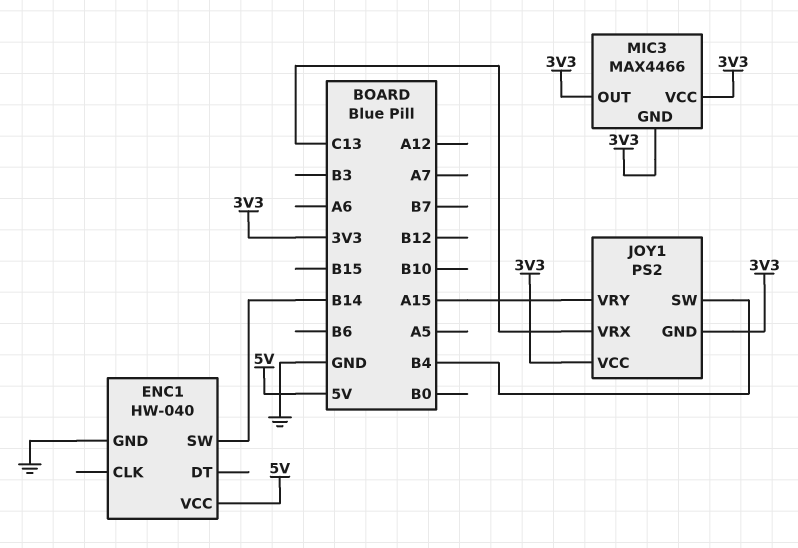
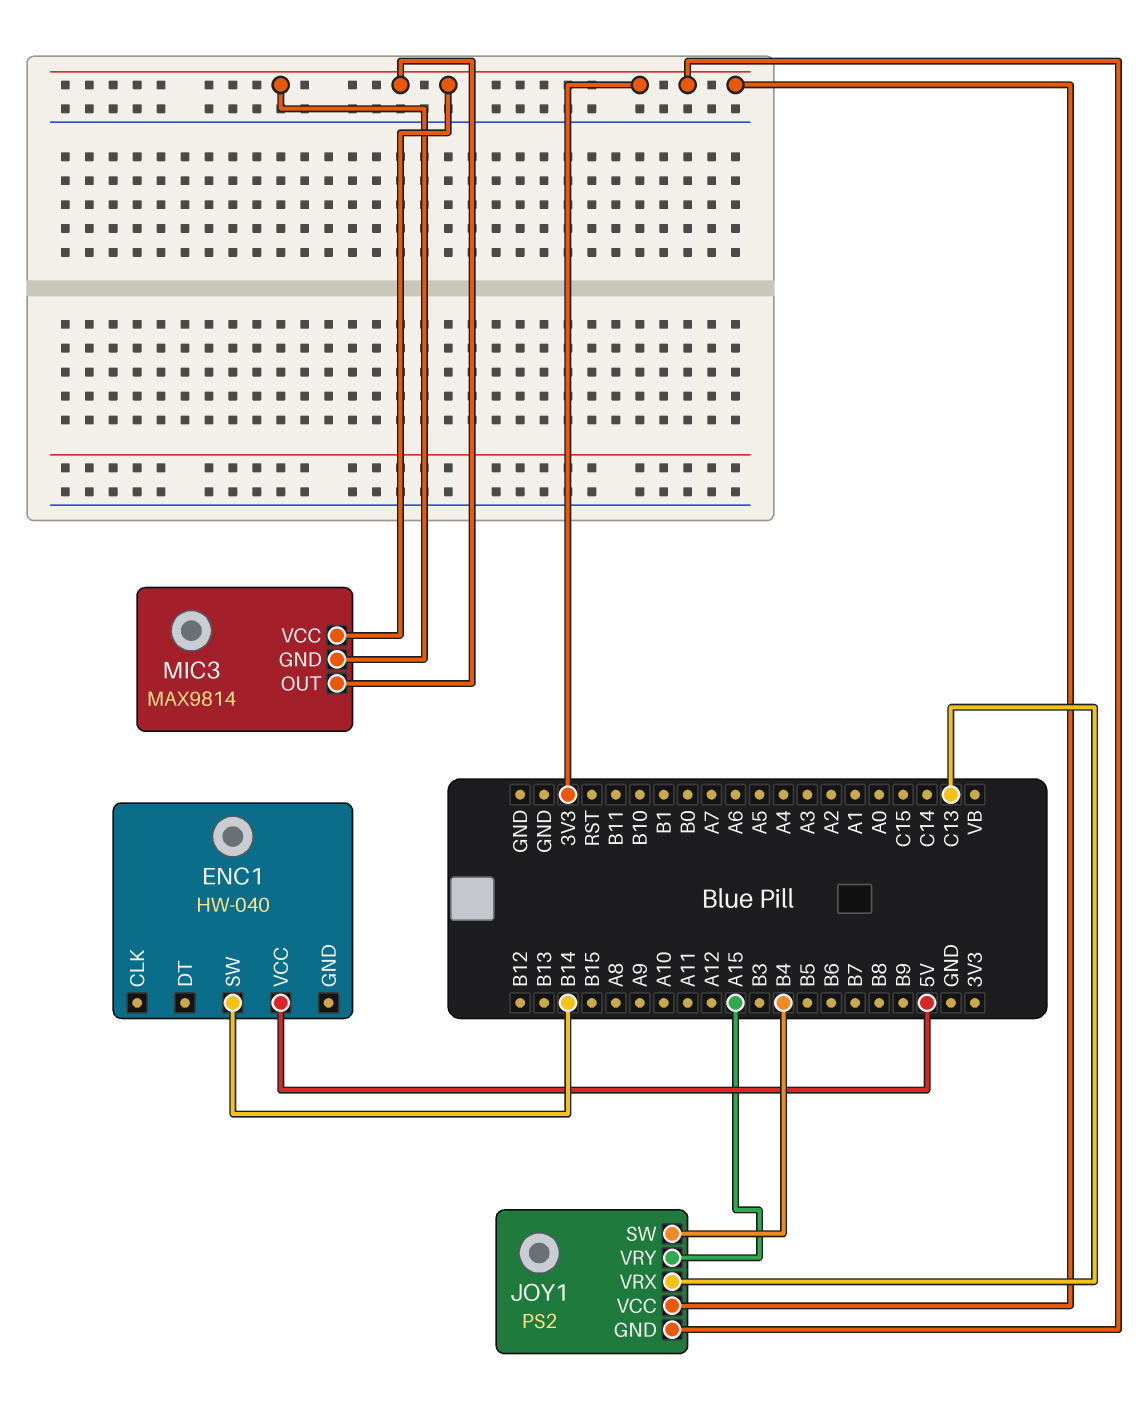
ENC1 pin GND: GND -> none
MIC3: MAX4466 -> MAX9814

